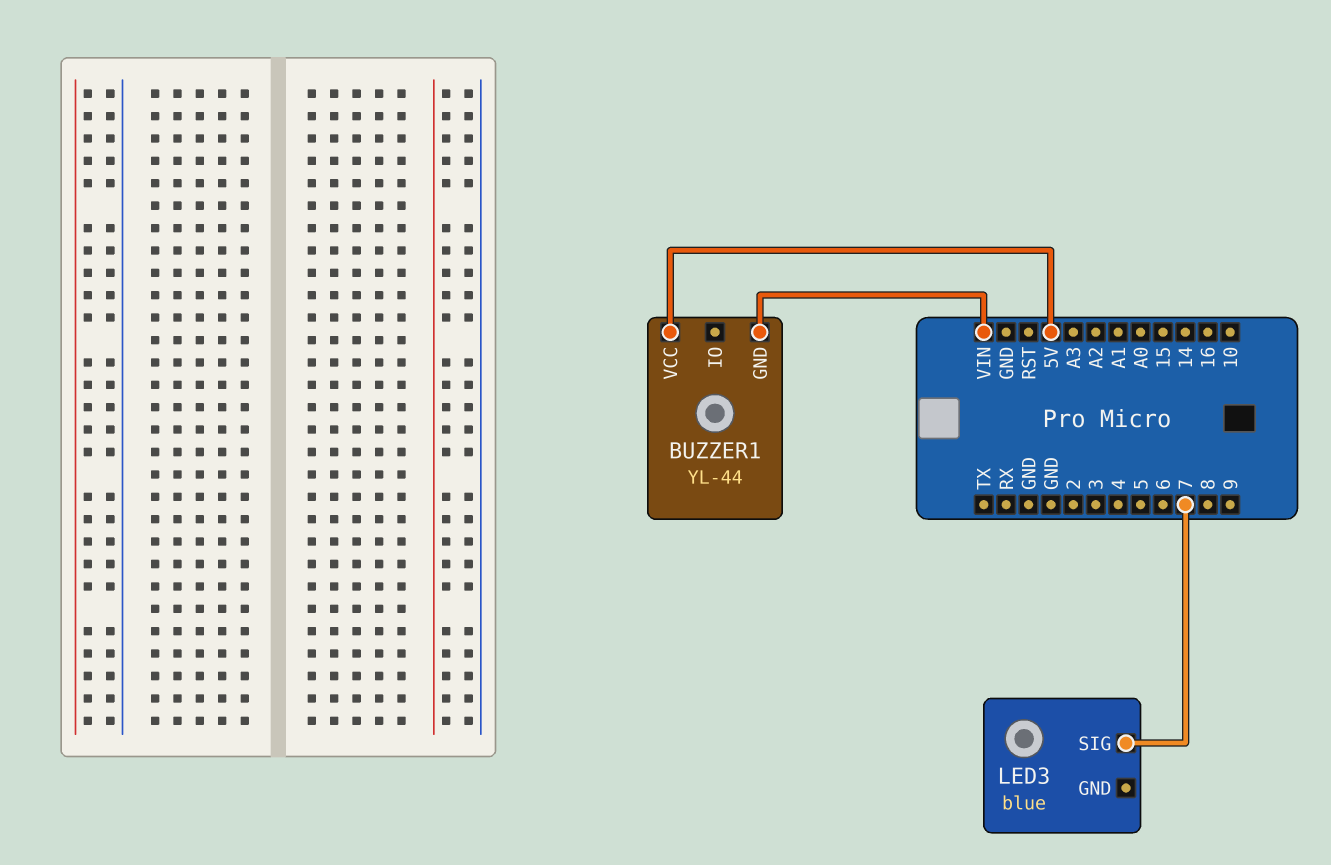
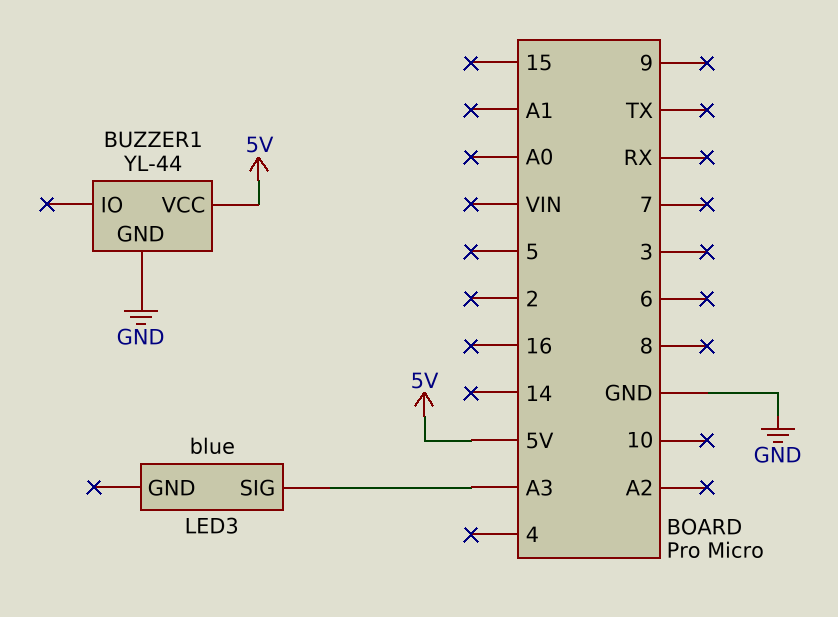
BUZZER1 pin GND: VIN -> GND
LED3 pin SIG: 7 -> A3

